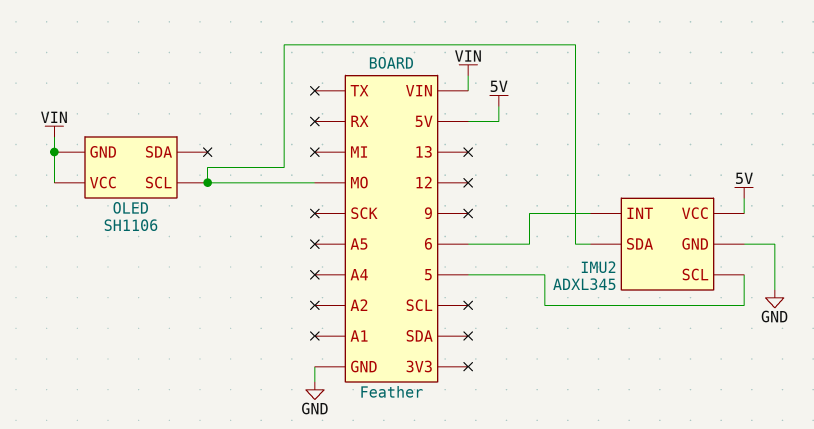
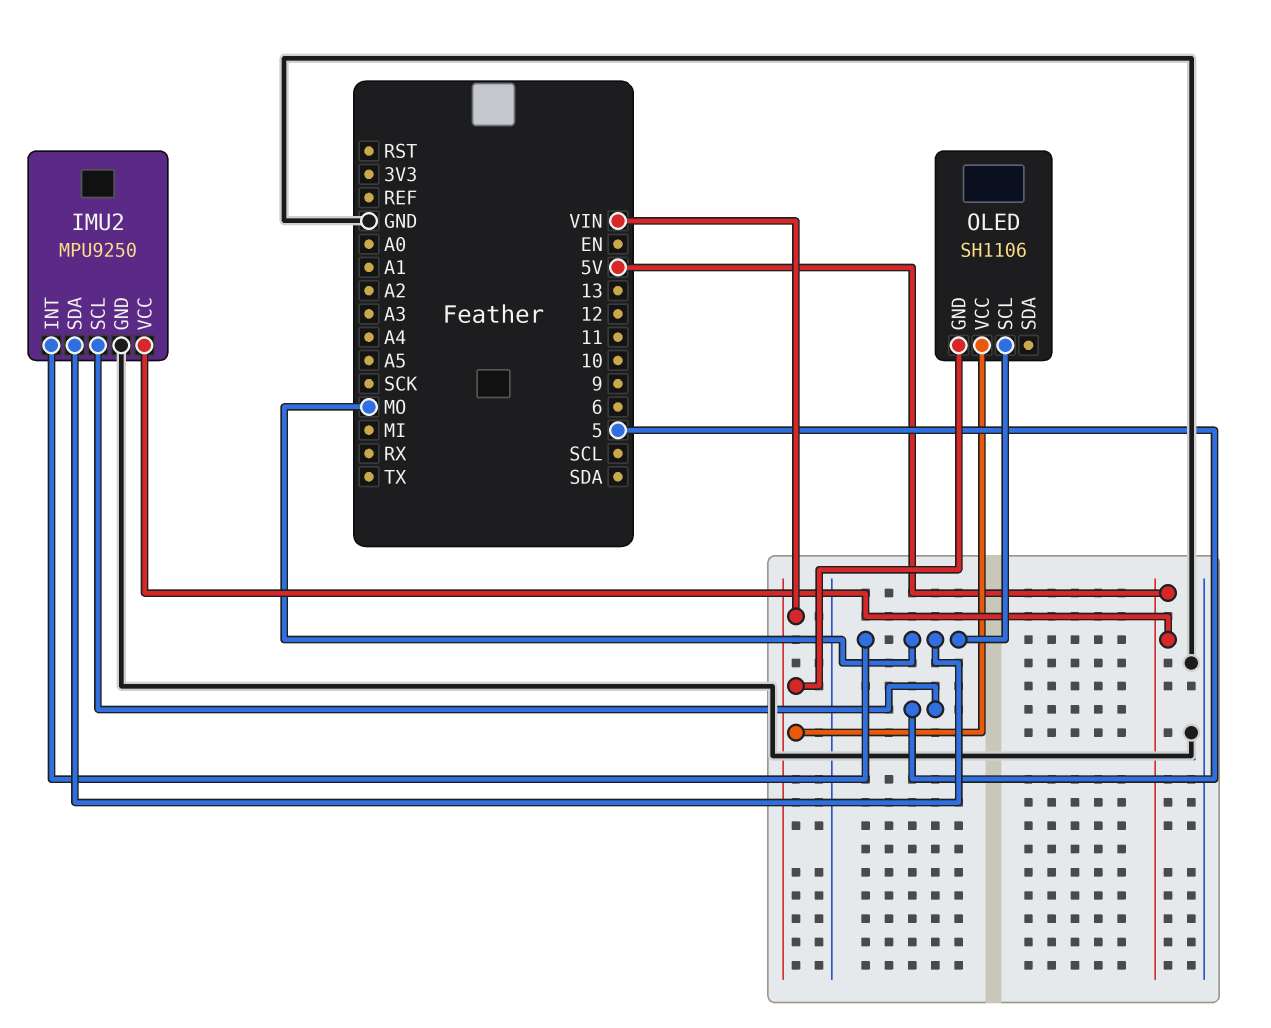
IMU2: ADXL345 -> MPU9250
IMU2 pin INT: 6 -> MO

